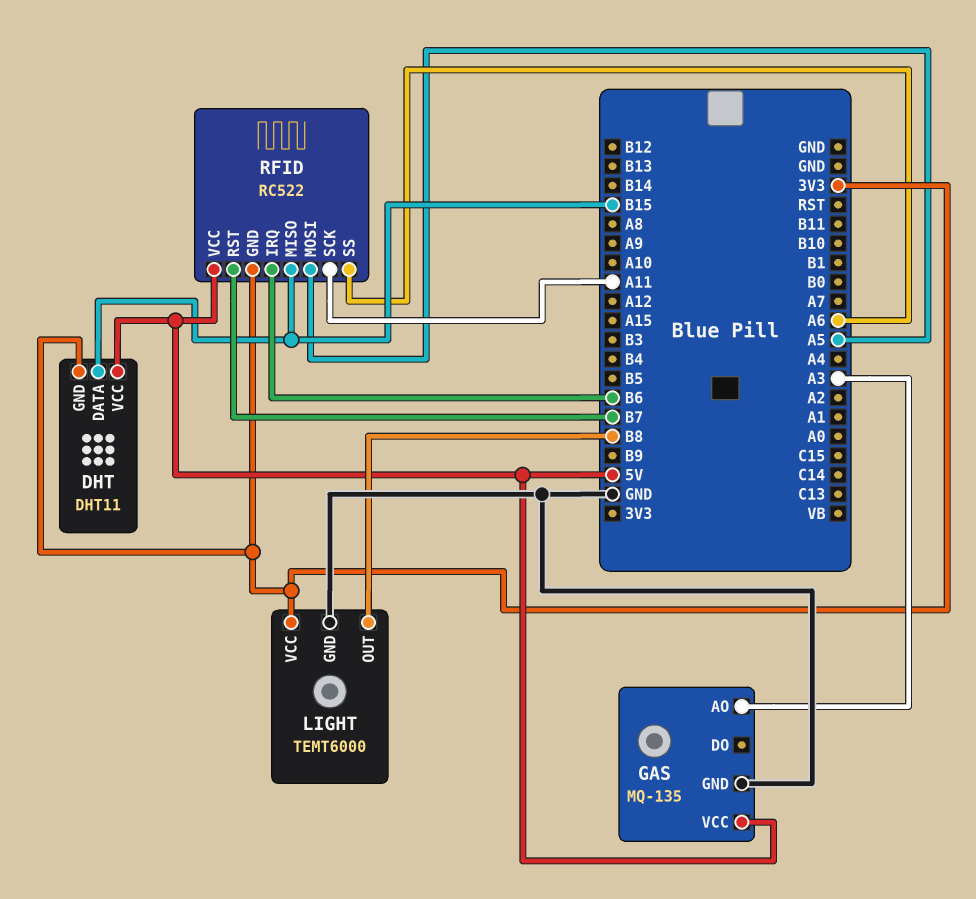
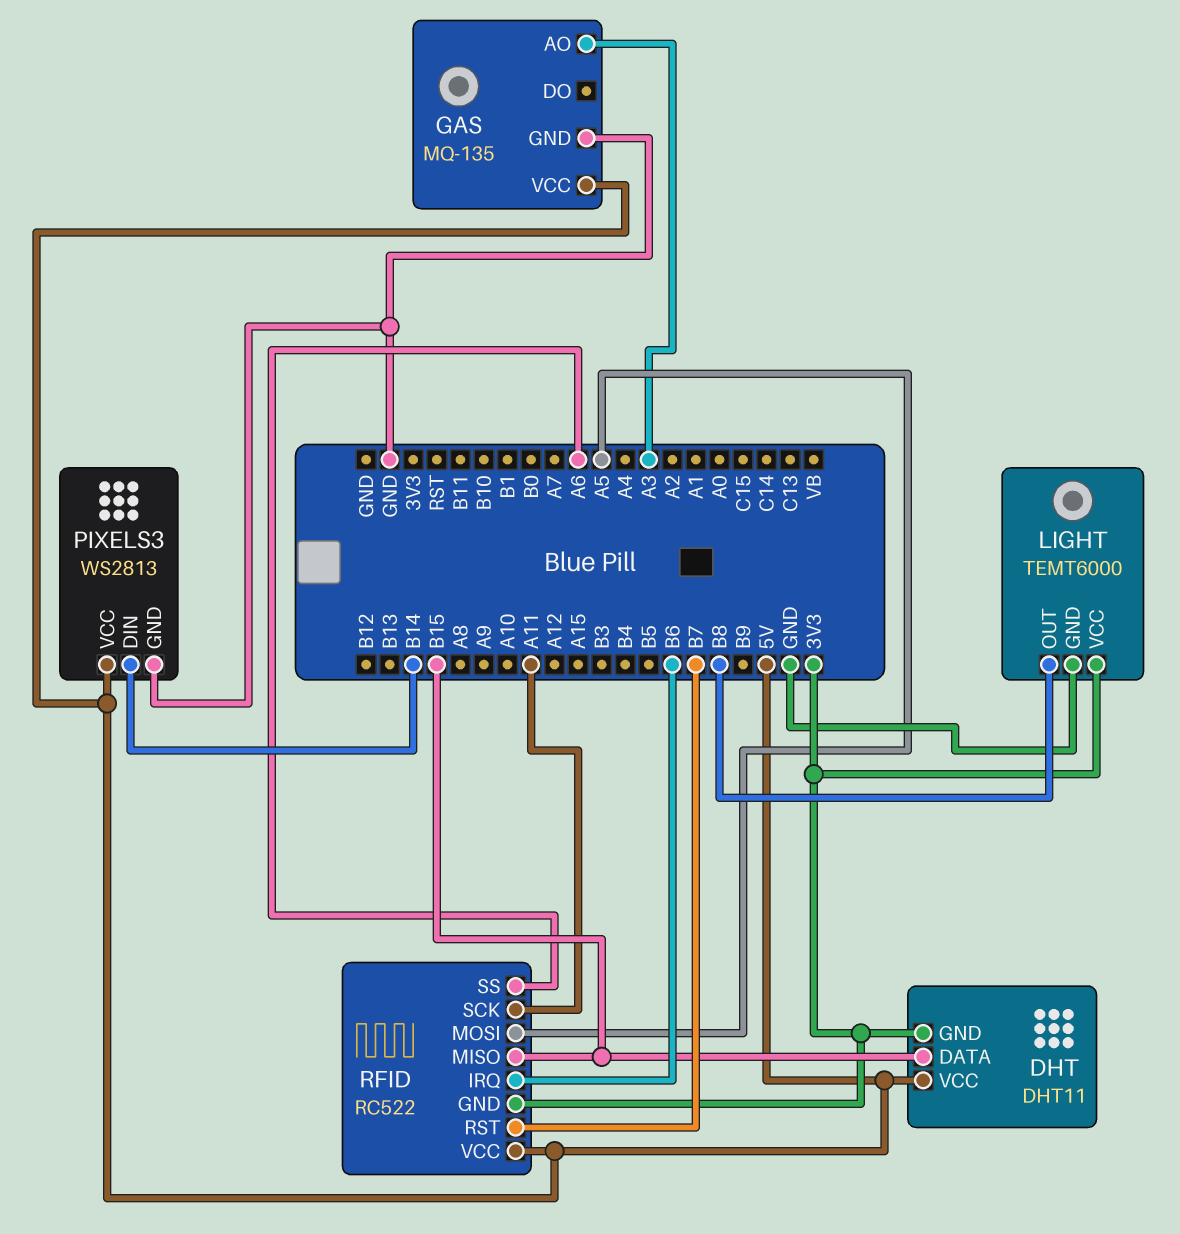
PIXELS3: none -> WS2813
PIXELS3 pin DIN: none -> B14
PIXELS3 pin GND: none -> GND
PIXELS3 pin VCC: none -> 5V

